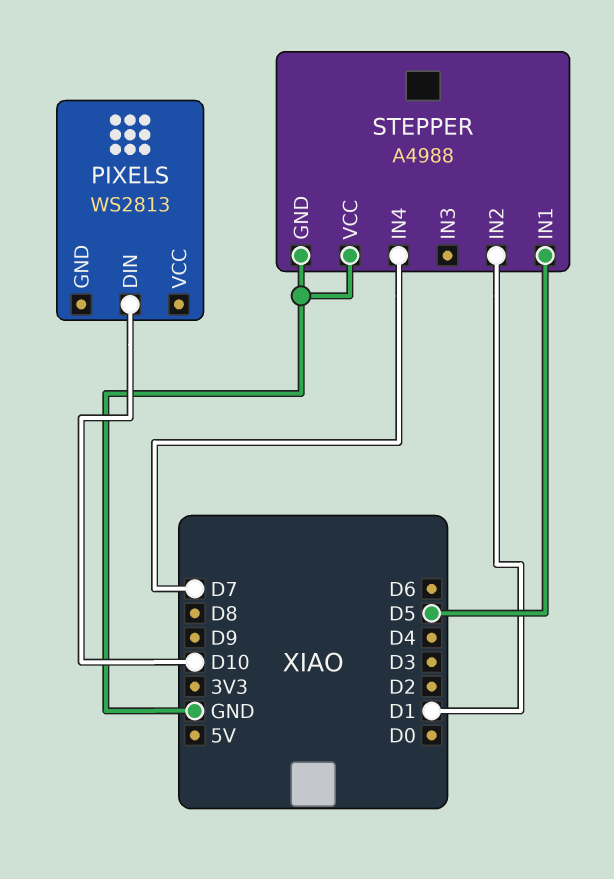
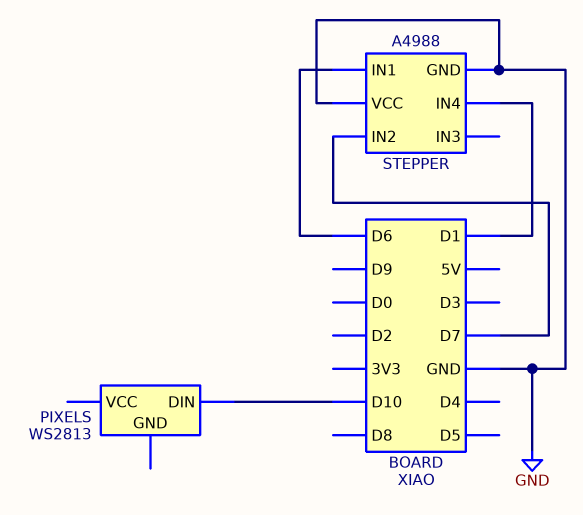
STEPPER pin IN1: D5 -> D6
STEPPER pin IN2: D1 -> D7
STEPPER pin IN4: D7 -> D1

